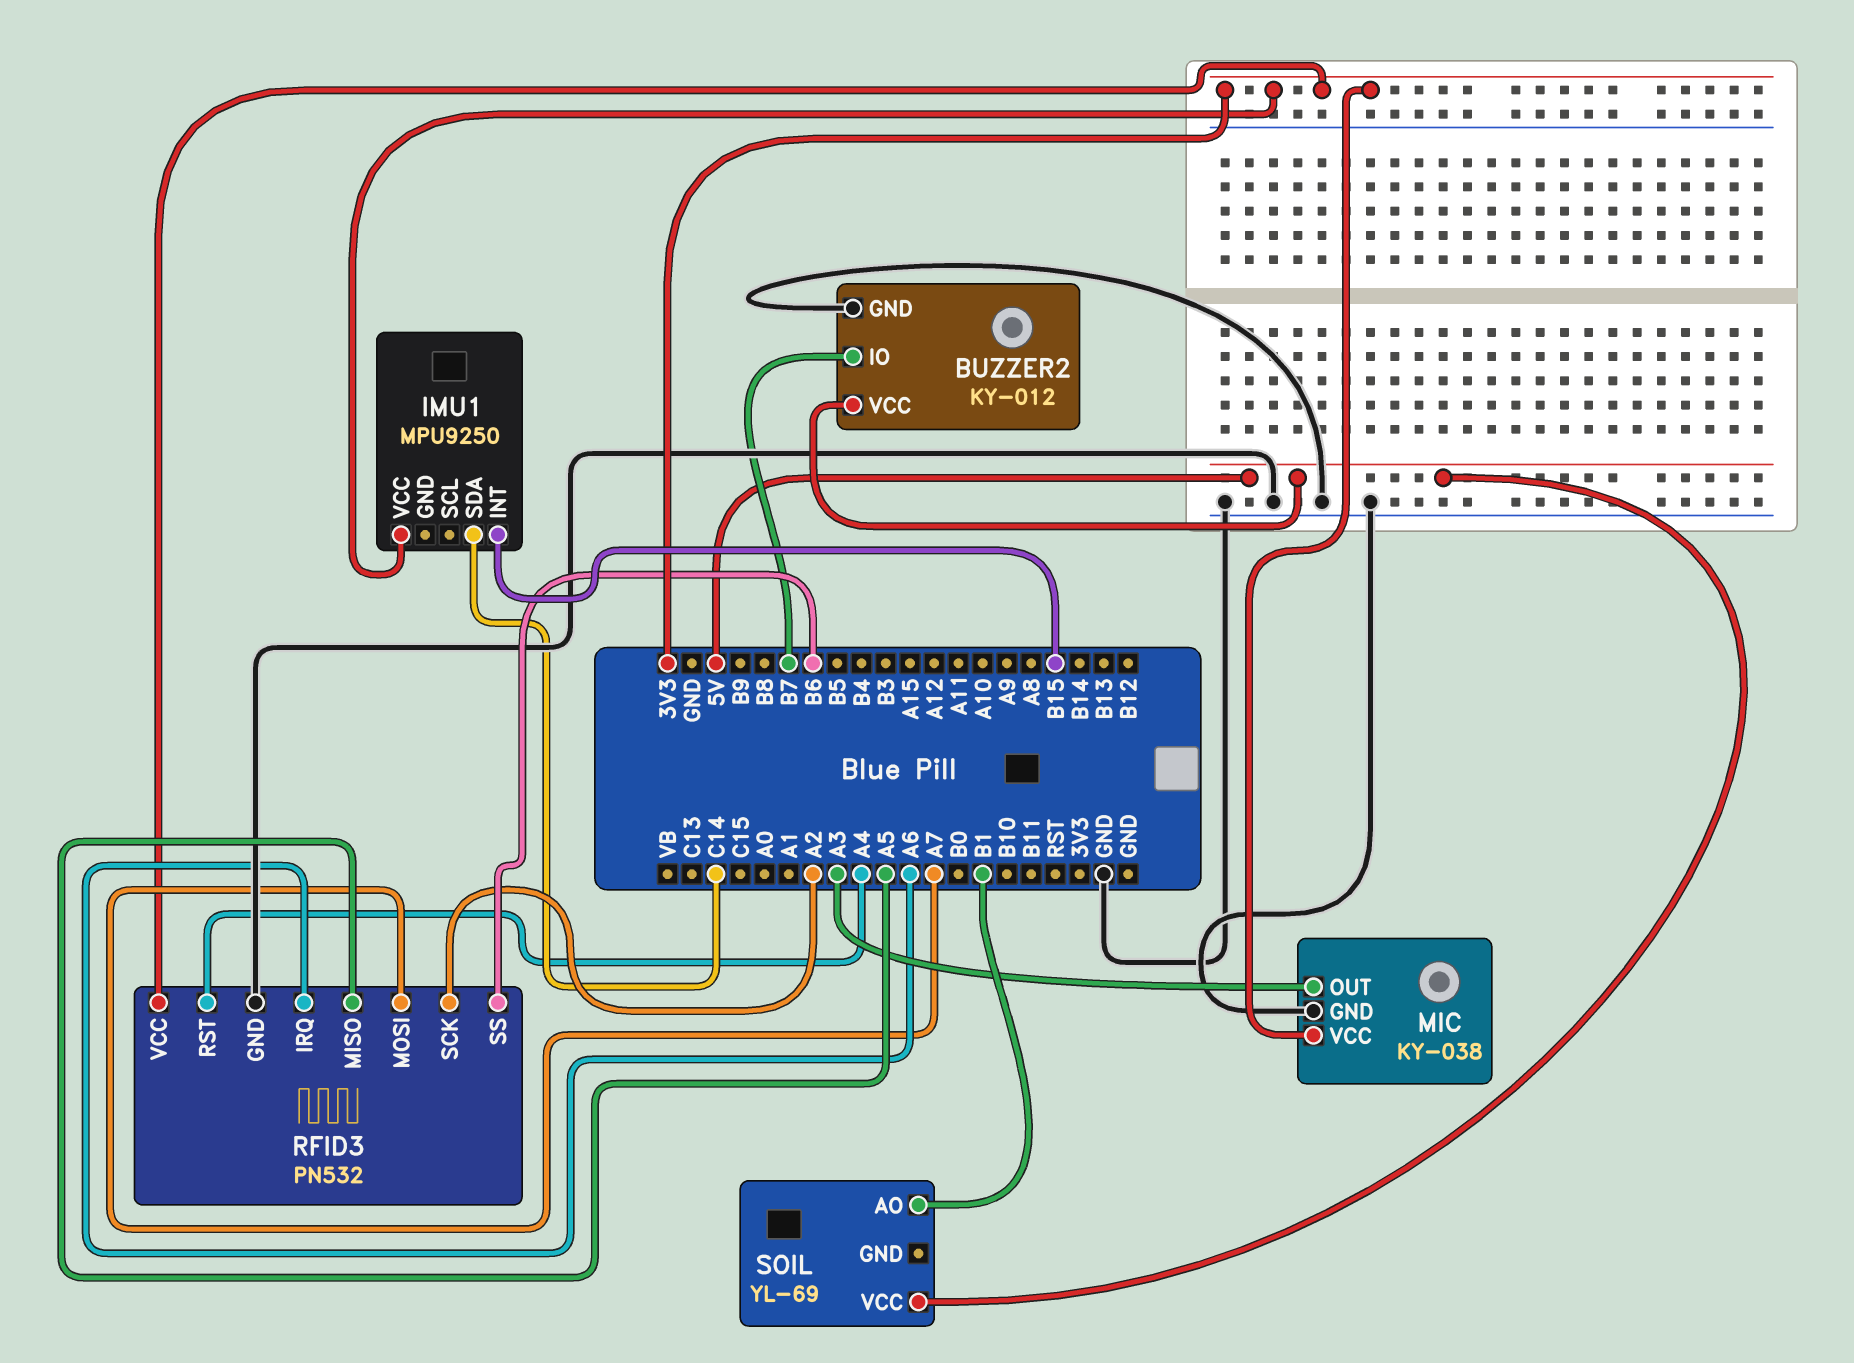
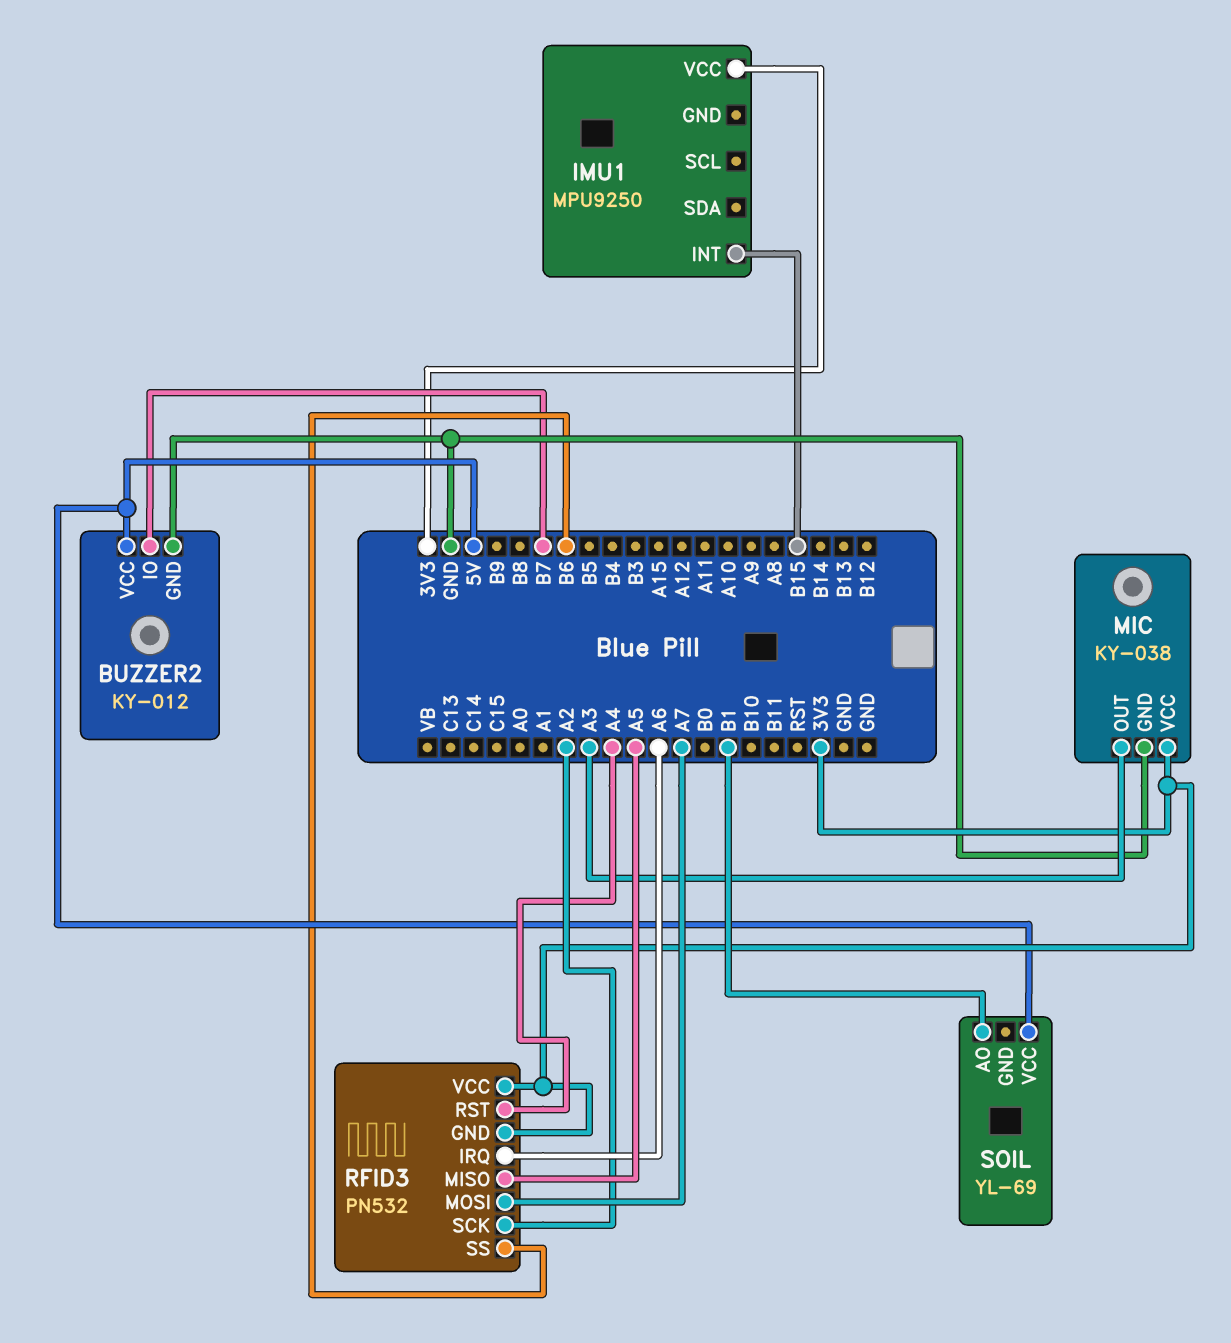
IMU1 pin SDA: C14 -> none
RFID3 pin GND: GND -> 3V3

